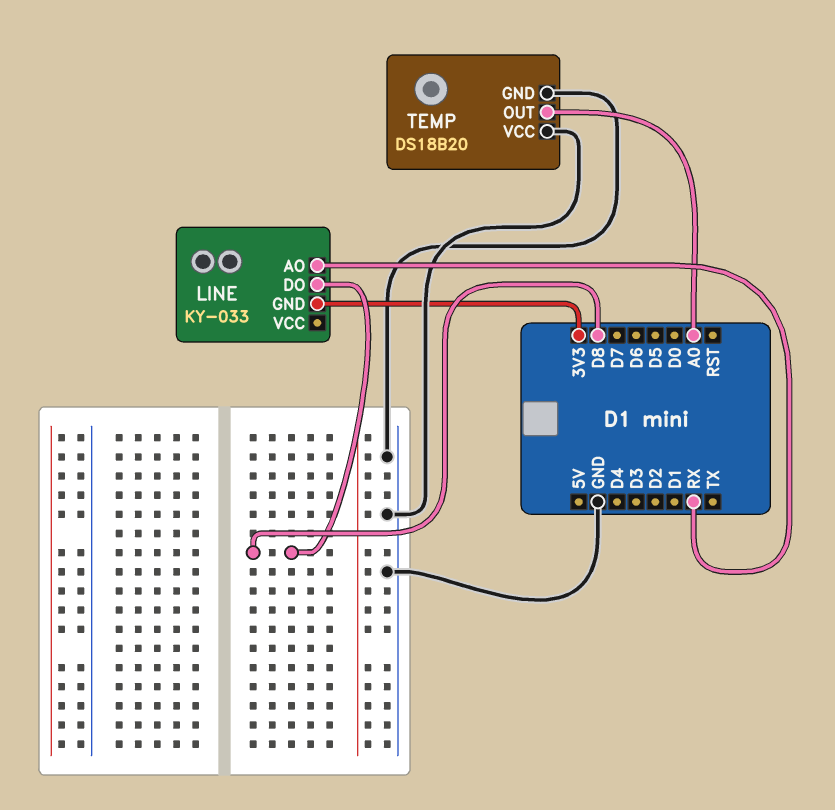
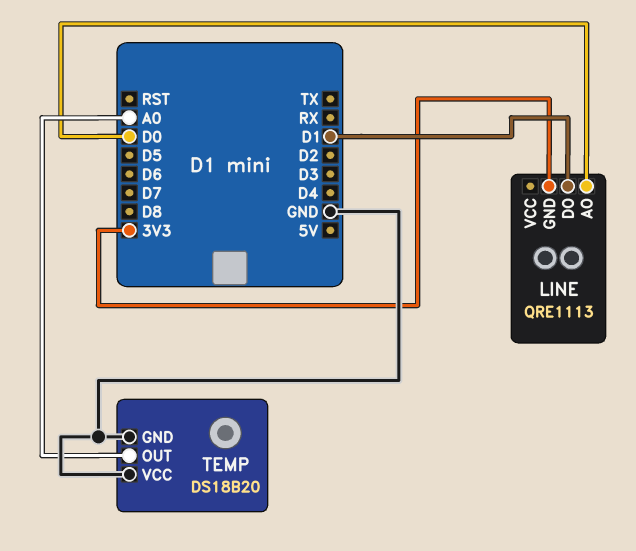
LINE: KY-033 -> QRE1113
LINE pin AO: RX -> D0
LINE pin DO: D8 -> D1

